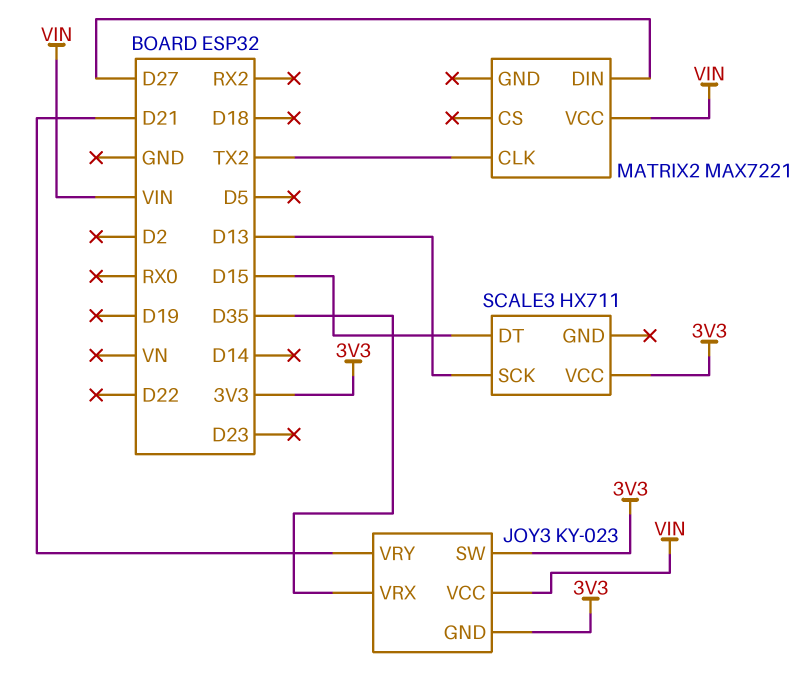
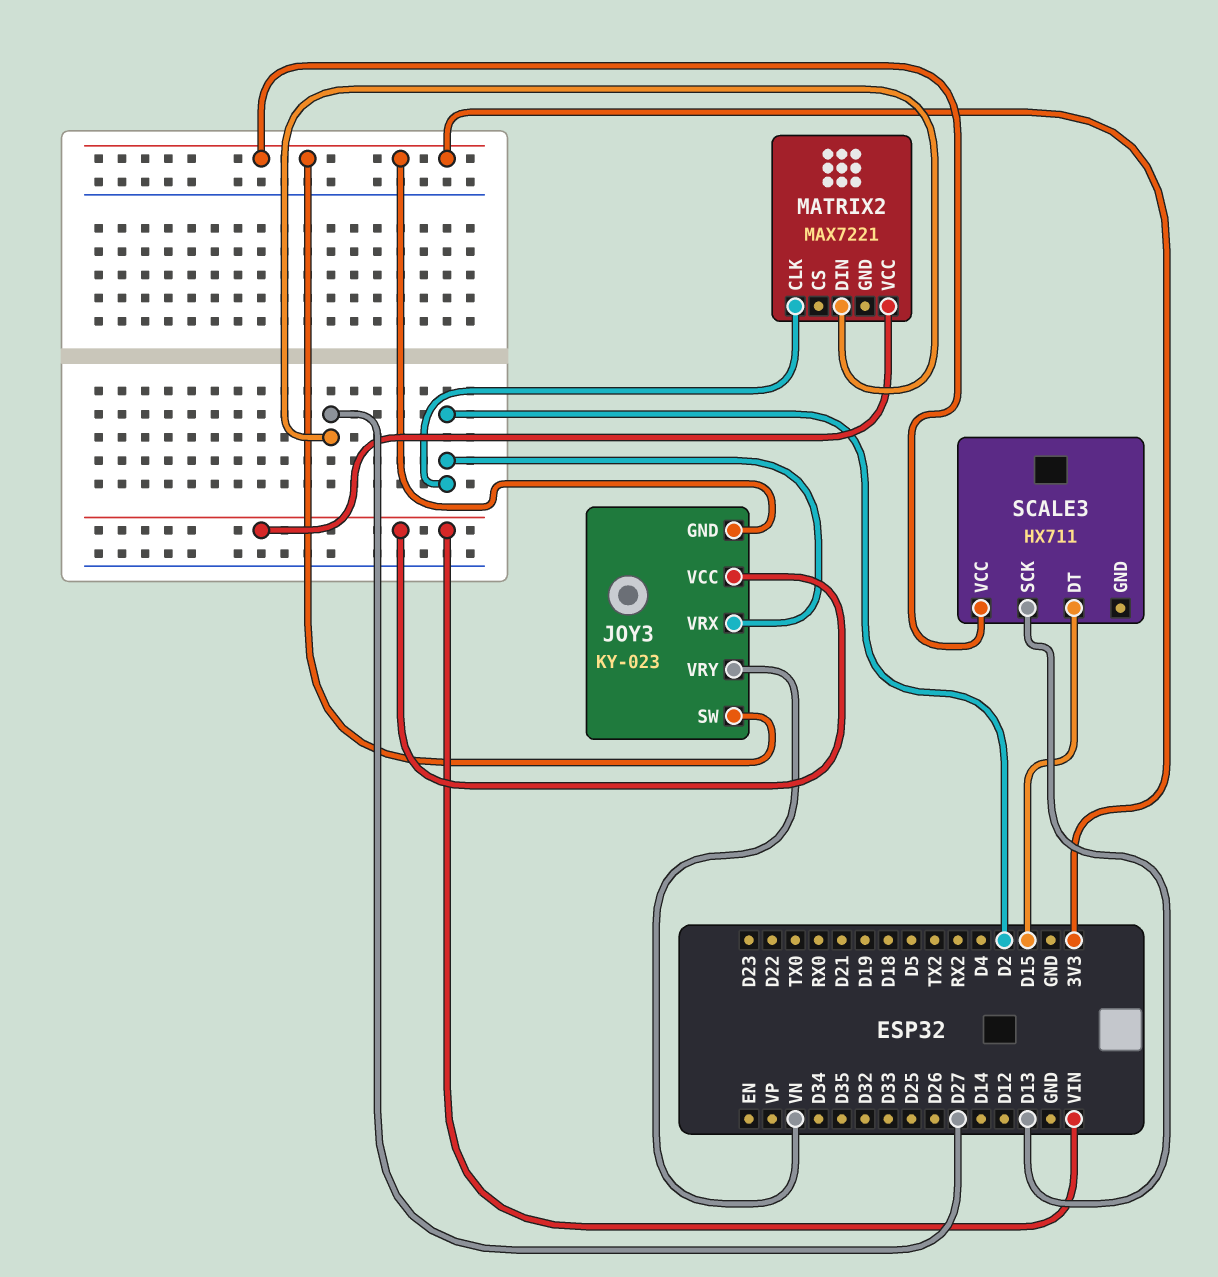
JOY3 pin VRX: D35 -> D2
JOY3 pin VRY: D21 -> VN
MATRIX2 pin CLK: TX2 -> D2

